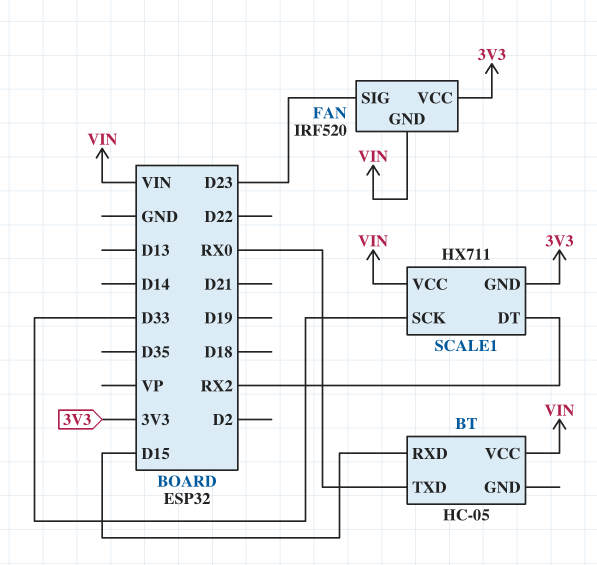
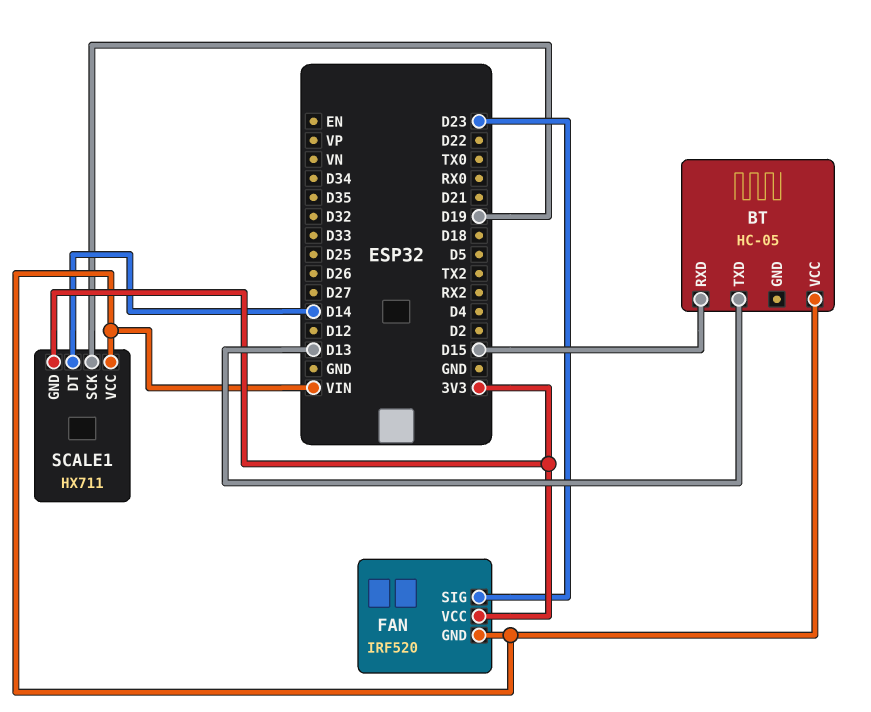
BT pin TXD: RX0 -> D13
SCALE1 pin DT: RX2 -> D14
SCALE1 pin SCK: D33 -> D19

